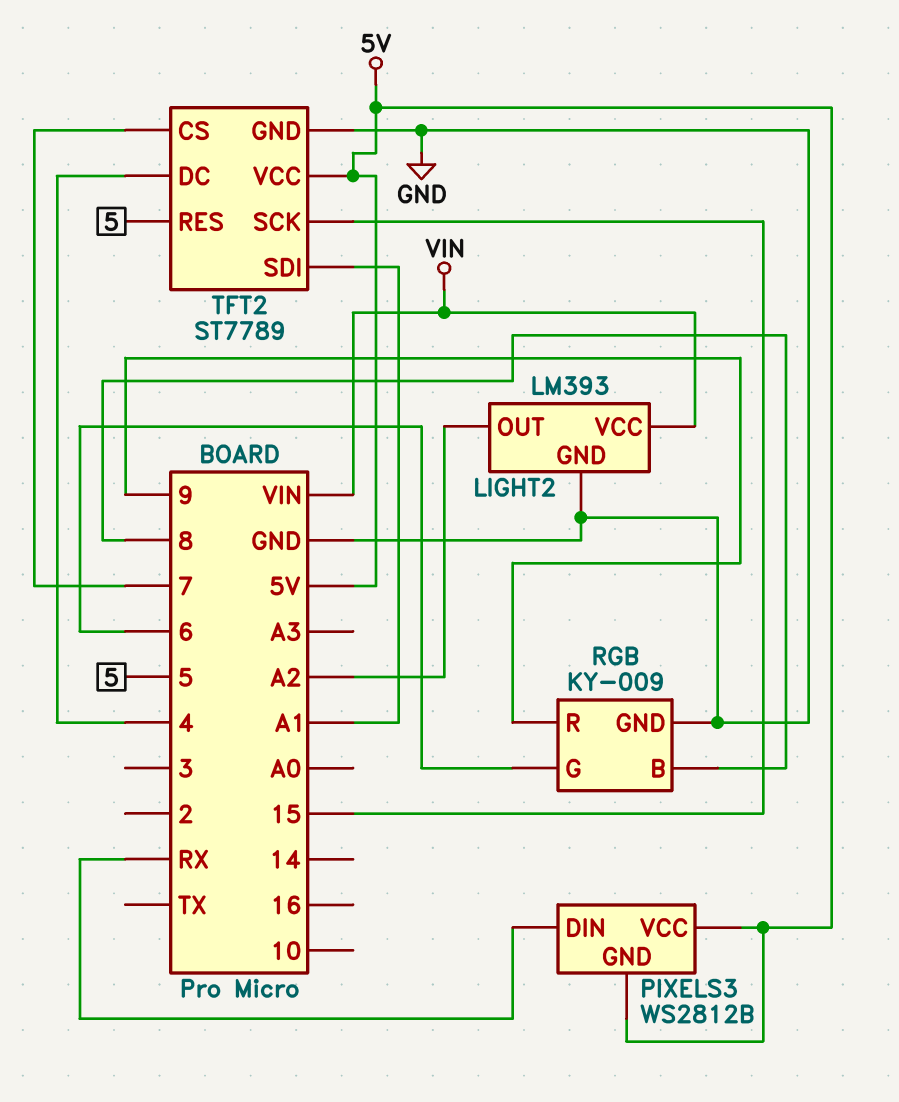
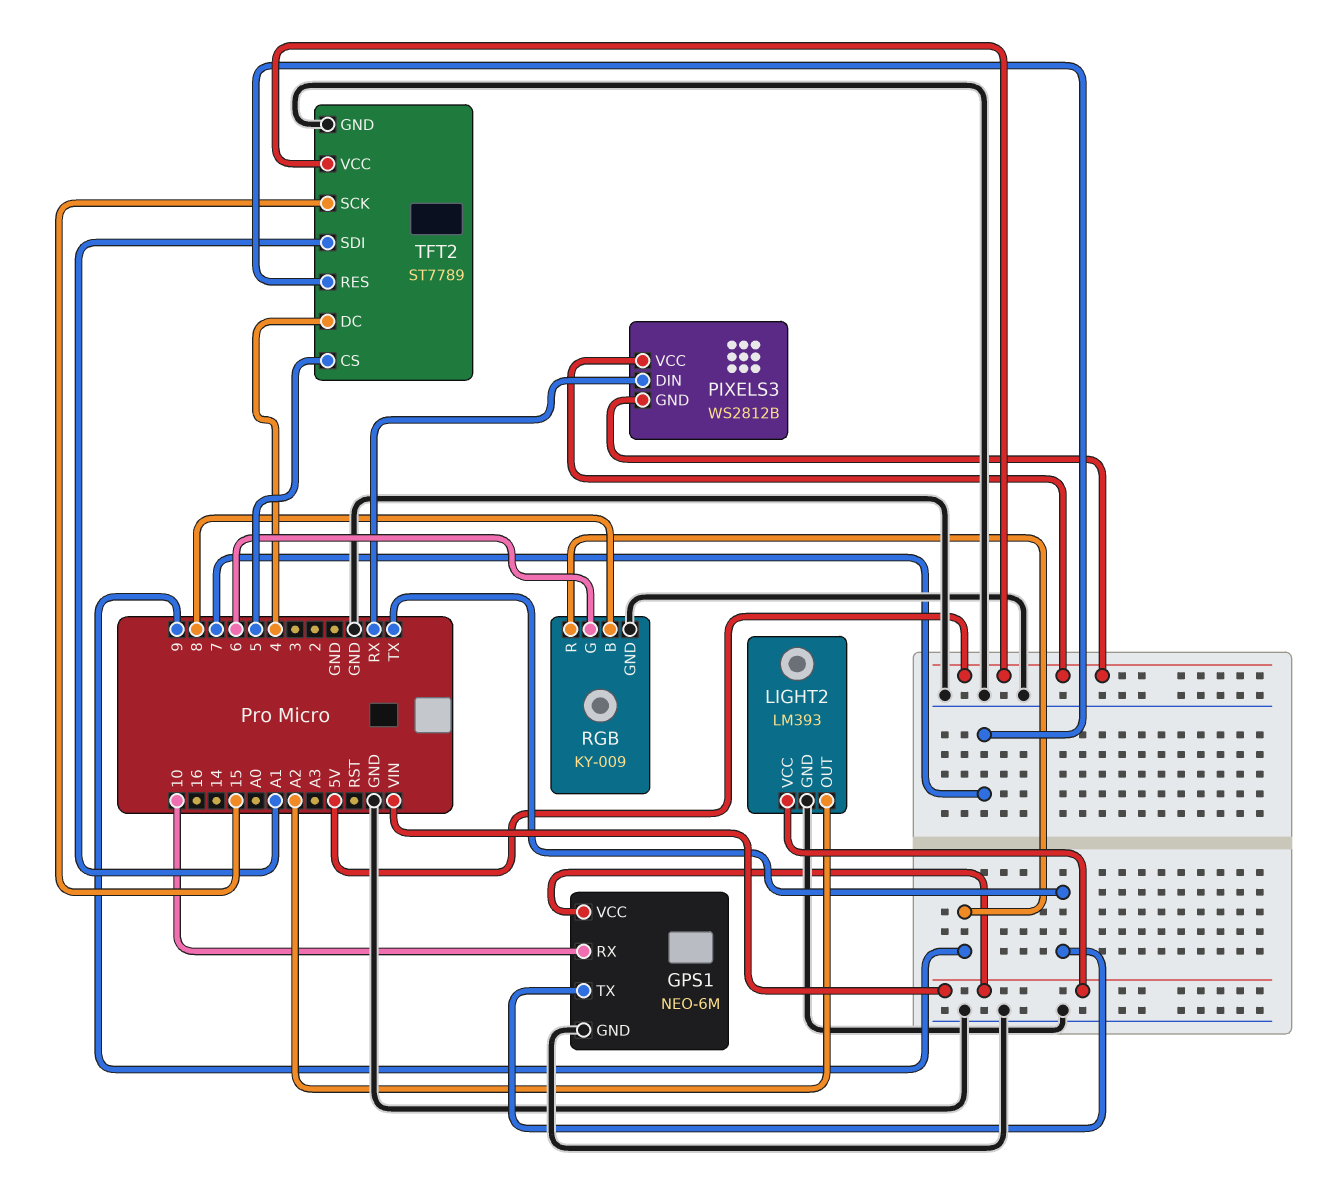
GPS1: none -> NEO-6M
GPS1 pin GND: none -> GND
GPS1 pin RX: none -> 10
GPS1 pin TX: none -> TX
GPS1 pin VCC: none -> VIN
TFT2 pin CS: 7 -> 5
TFT2 pin RES: 5 -> 7

